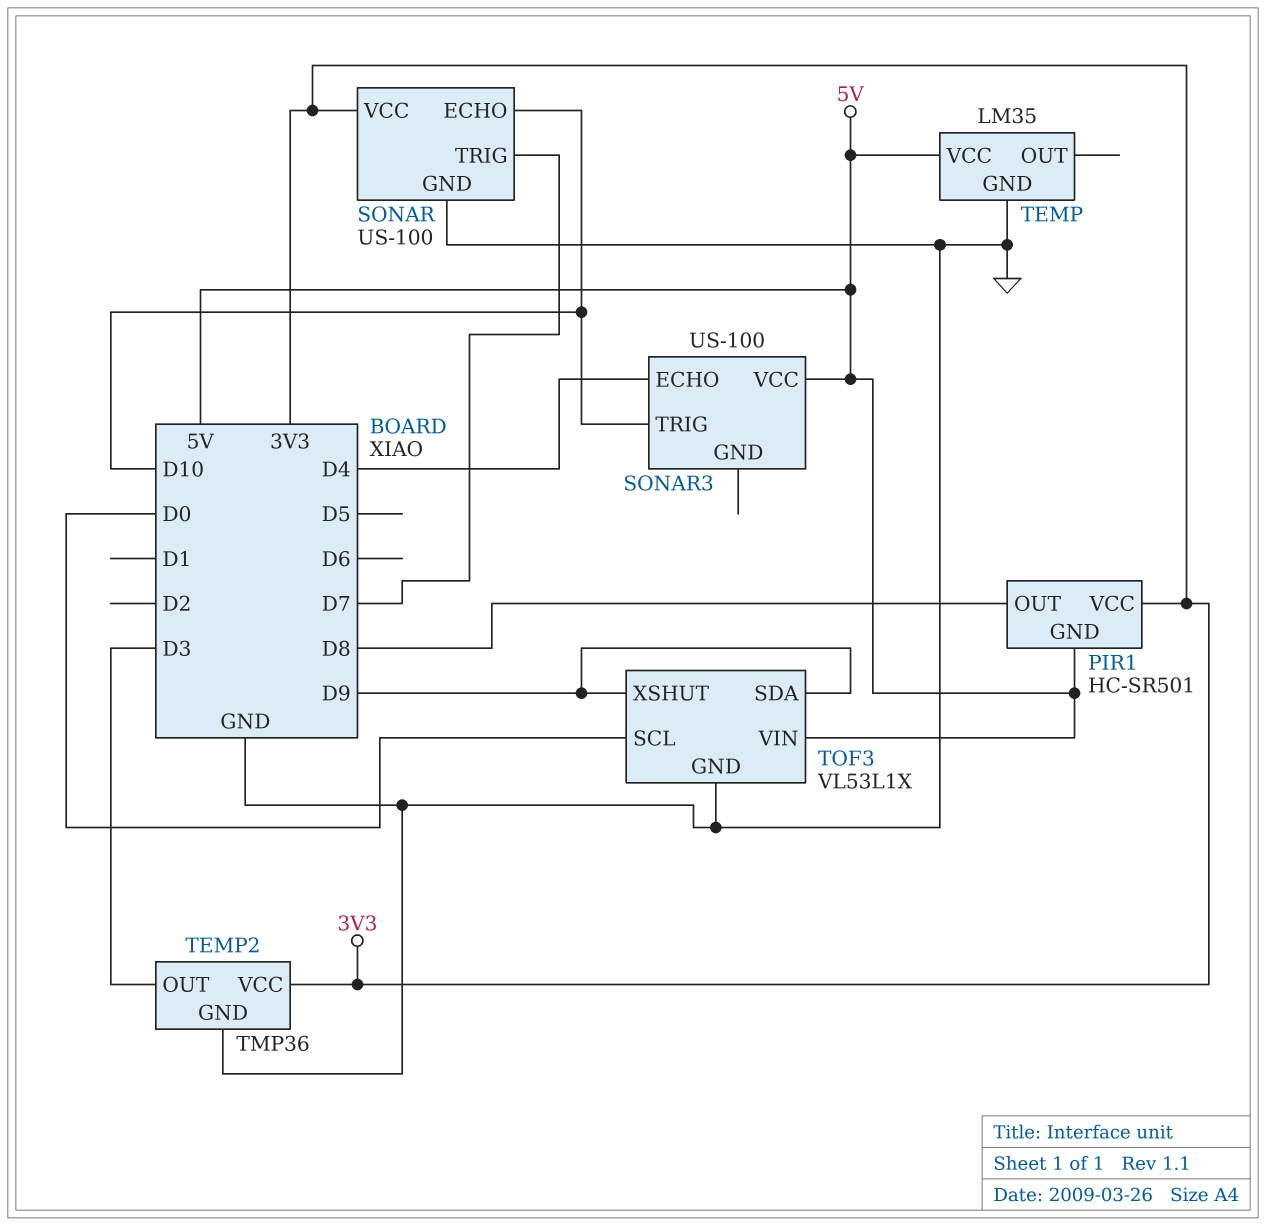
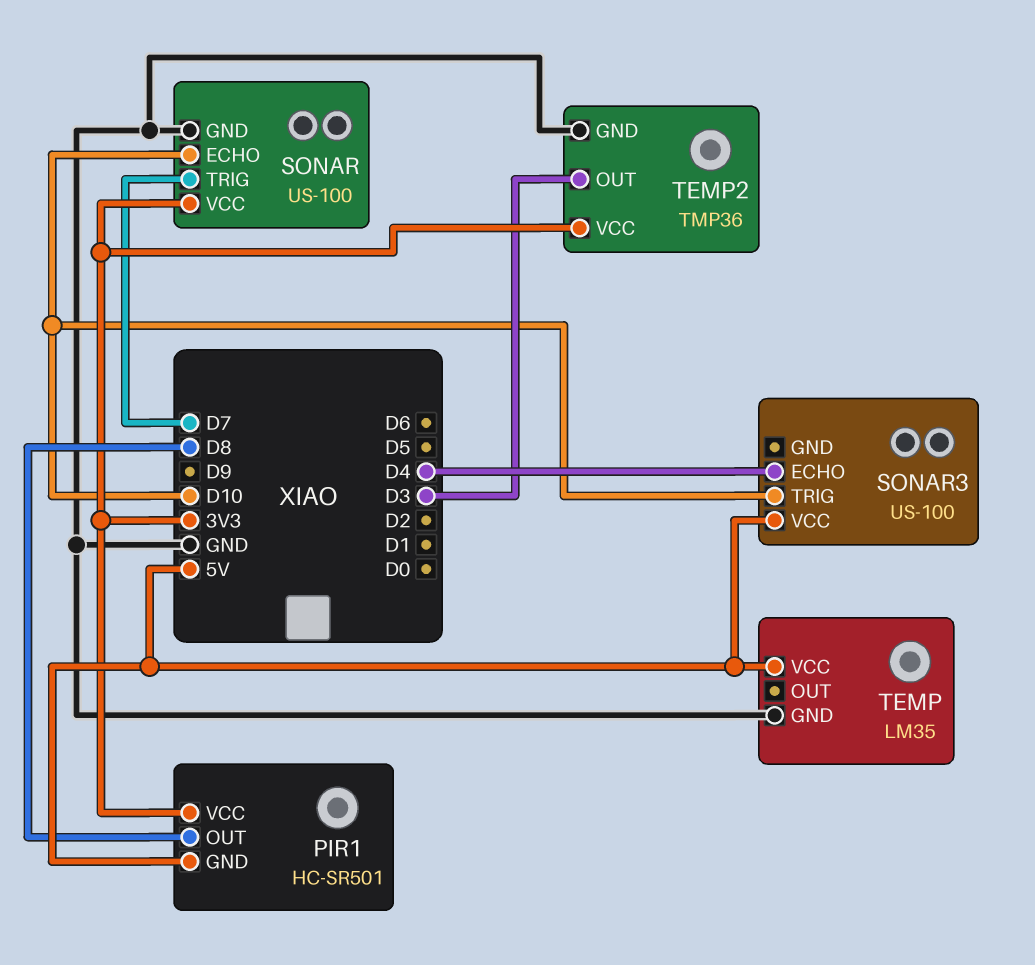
TOF3: VL53L1X -> none
TOF3 pin GND: GND -> none
TOF3 pin SCL: D0 -> none
TOF3 pin SDA: D9 -> none
TOF3 pin VIN: 5V -> none
TOF3 pin XSHUT: D9 -> none

